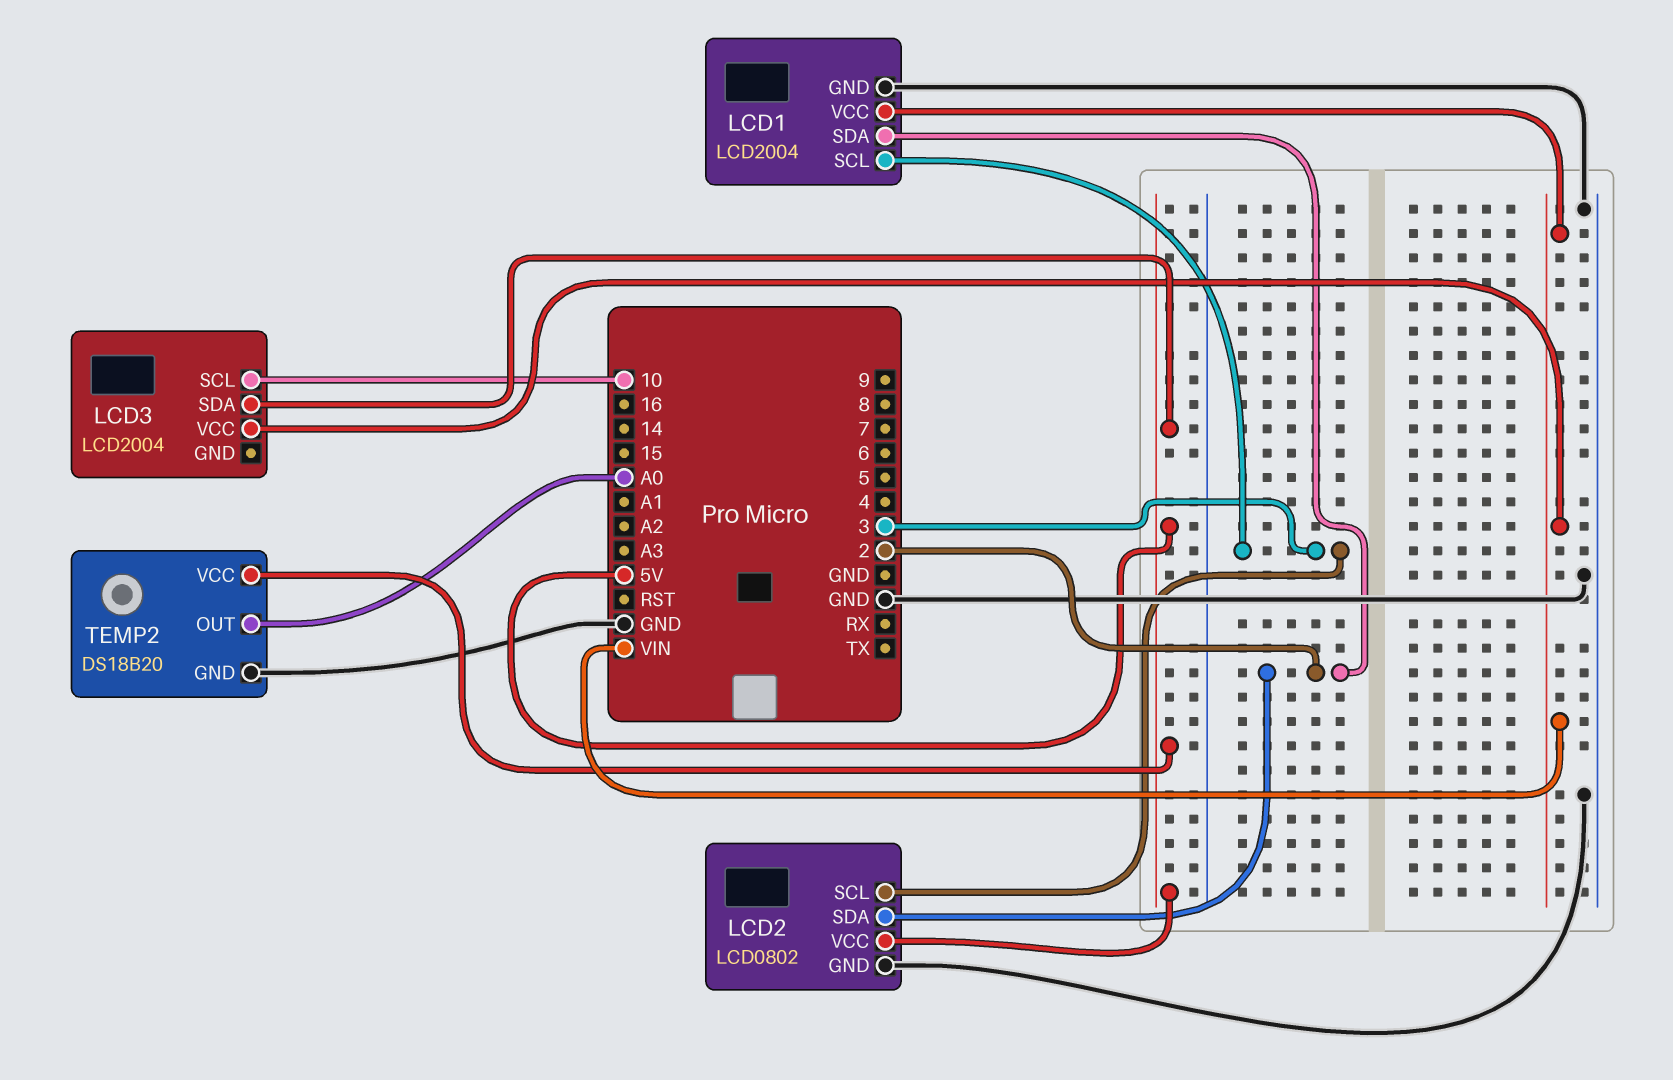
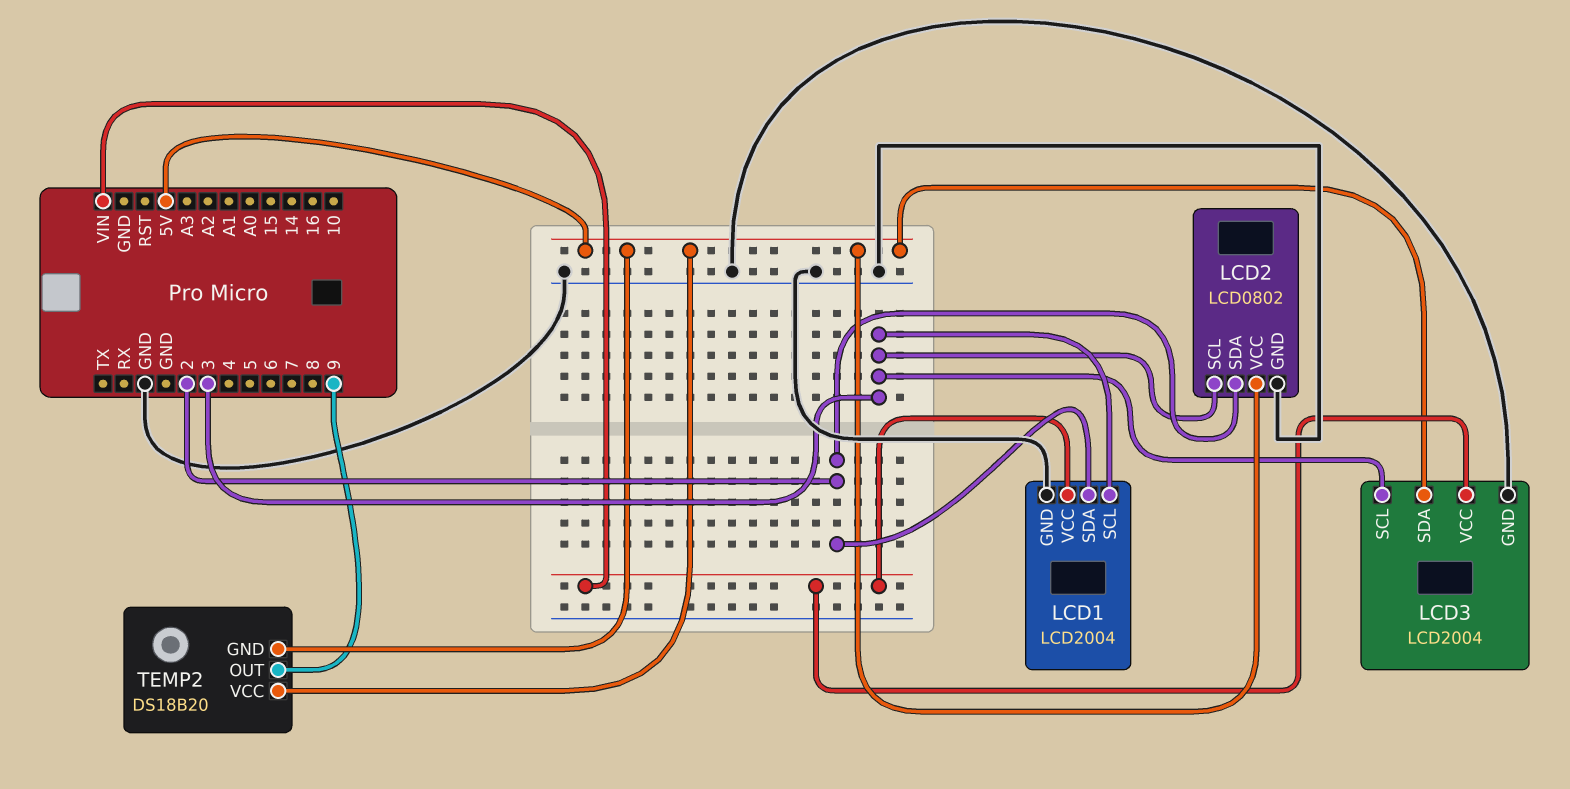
LCD3 pin GND: none -> GND
LCD3 pin SCL: 10 -> 3
TEMP2 pin GND: GND -> 5V
TEMP2 pin OUT: A0 -> 9

